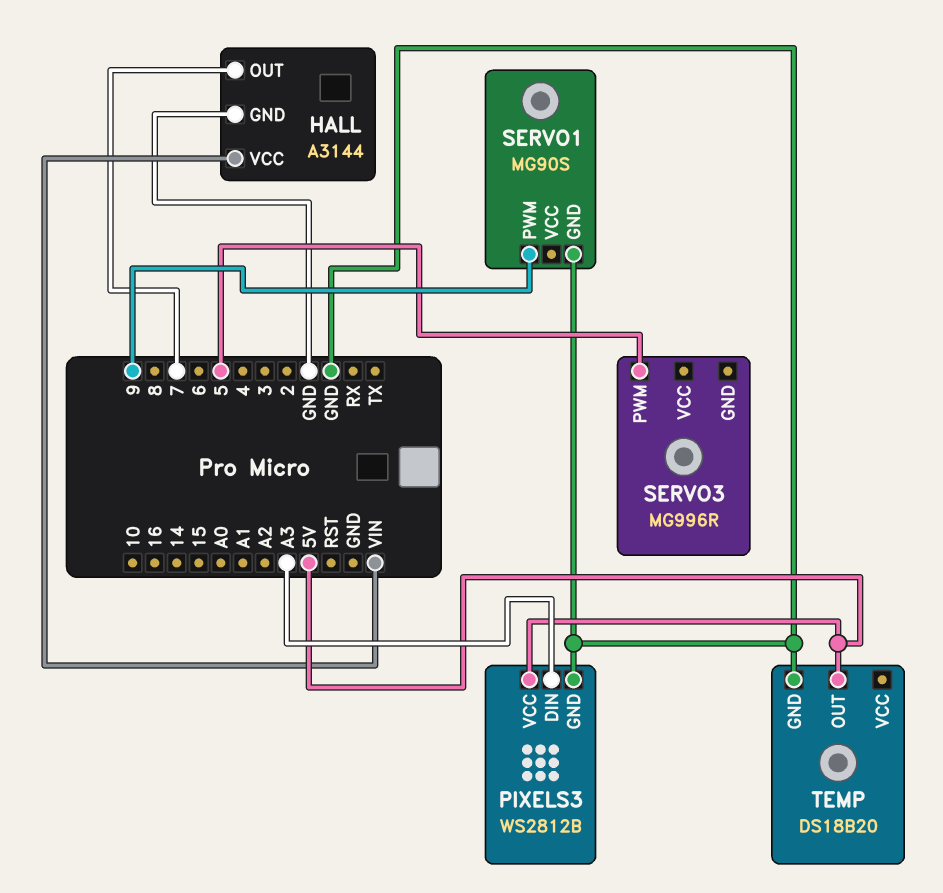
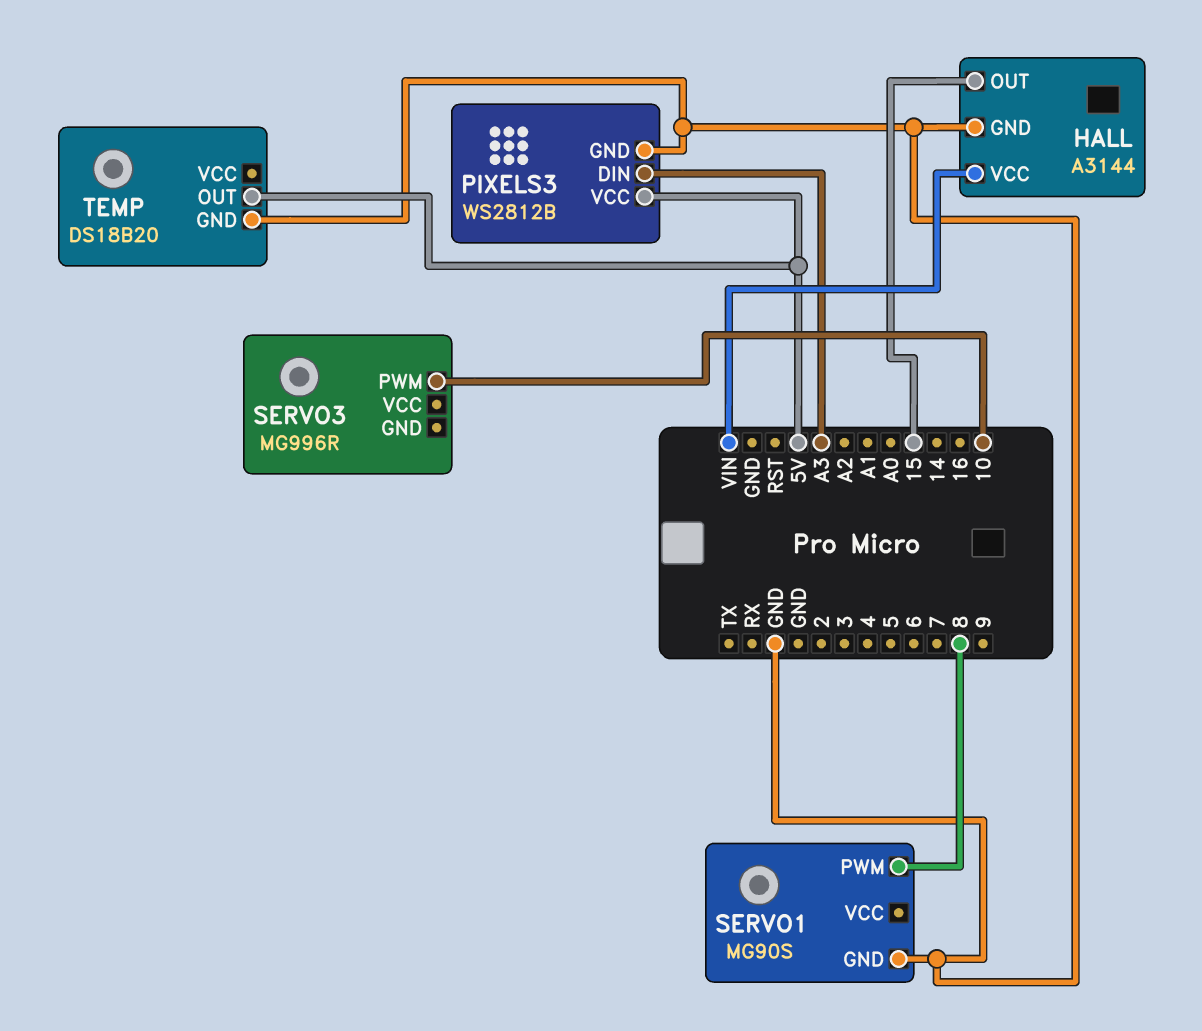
HALL pin OUT: 7 -> 15
SERVO1 pin PWM: 9 -> 8
SERVO3 pin PWM: 5 -> 10

